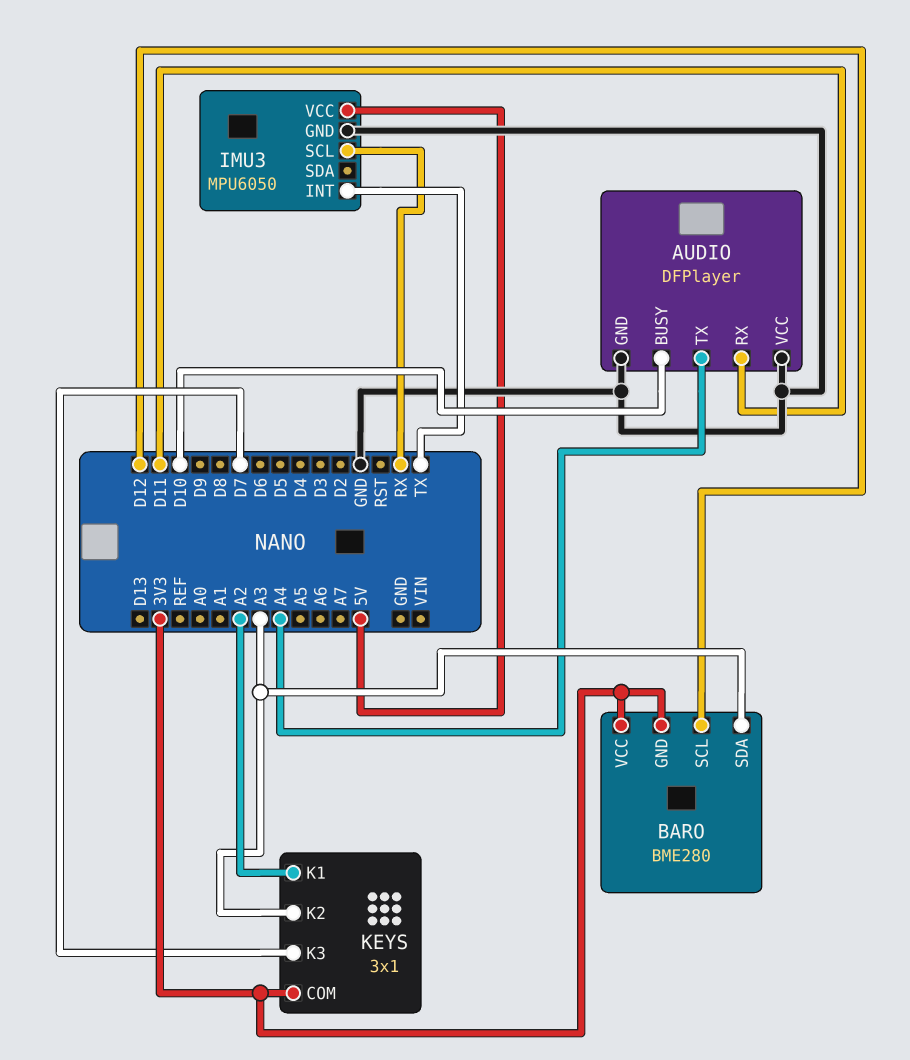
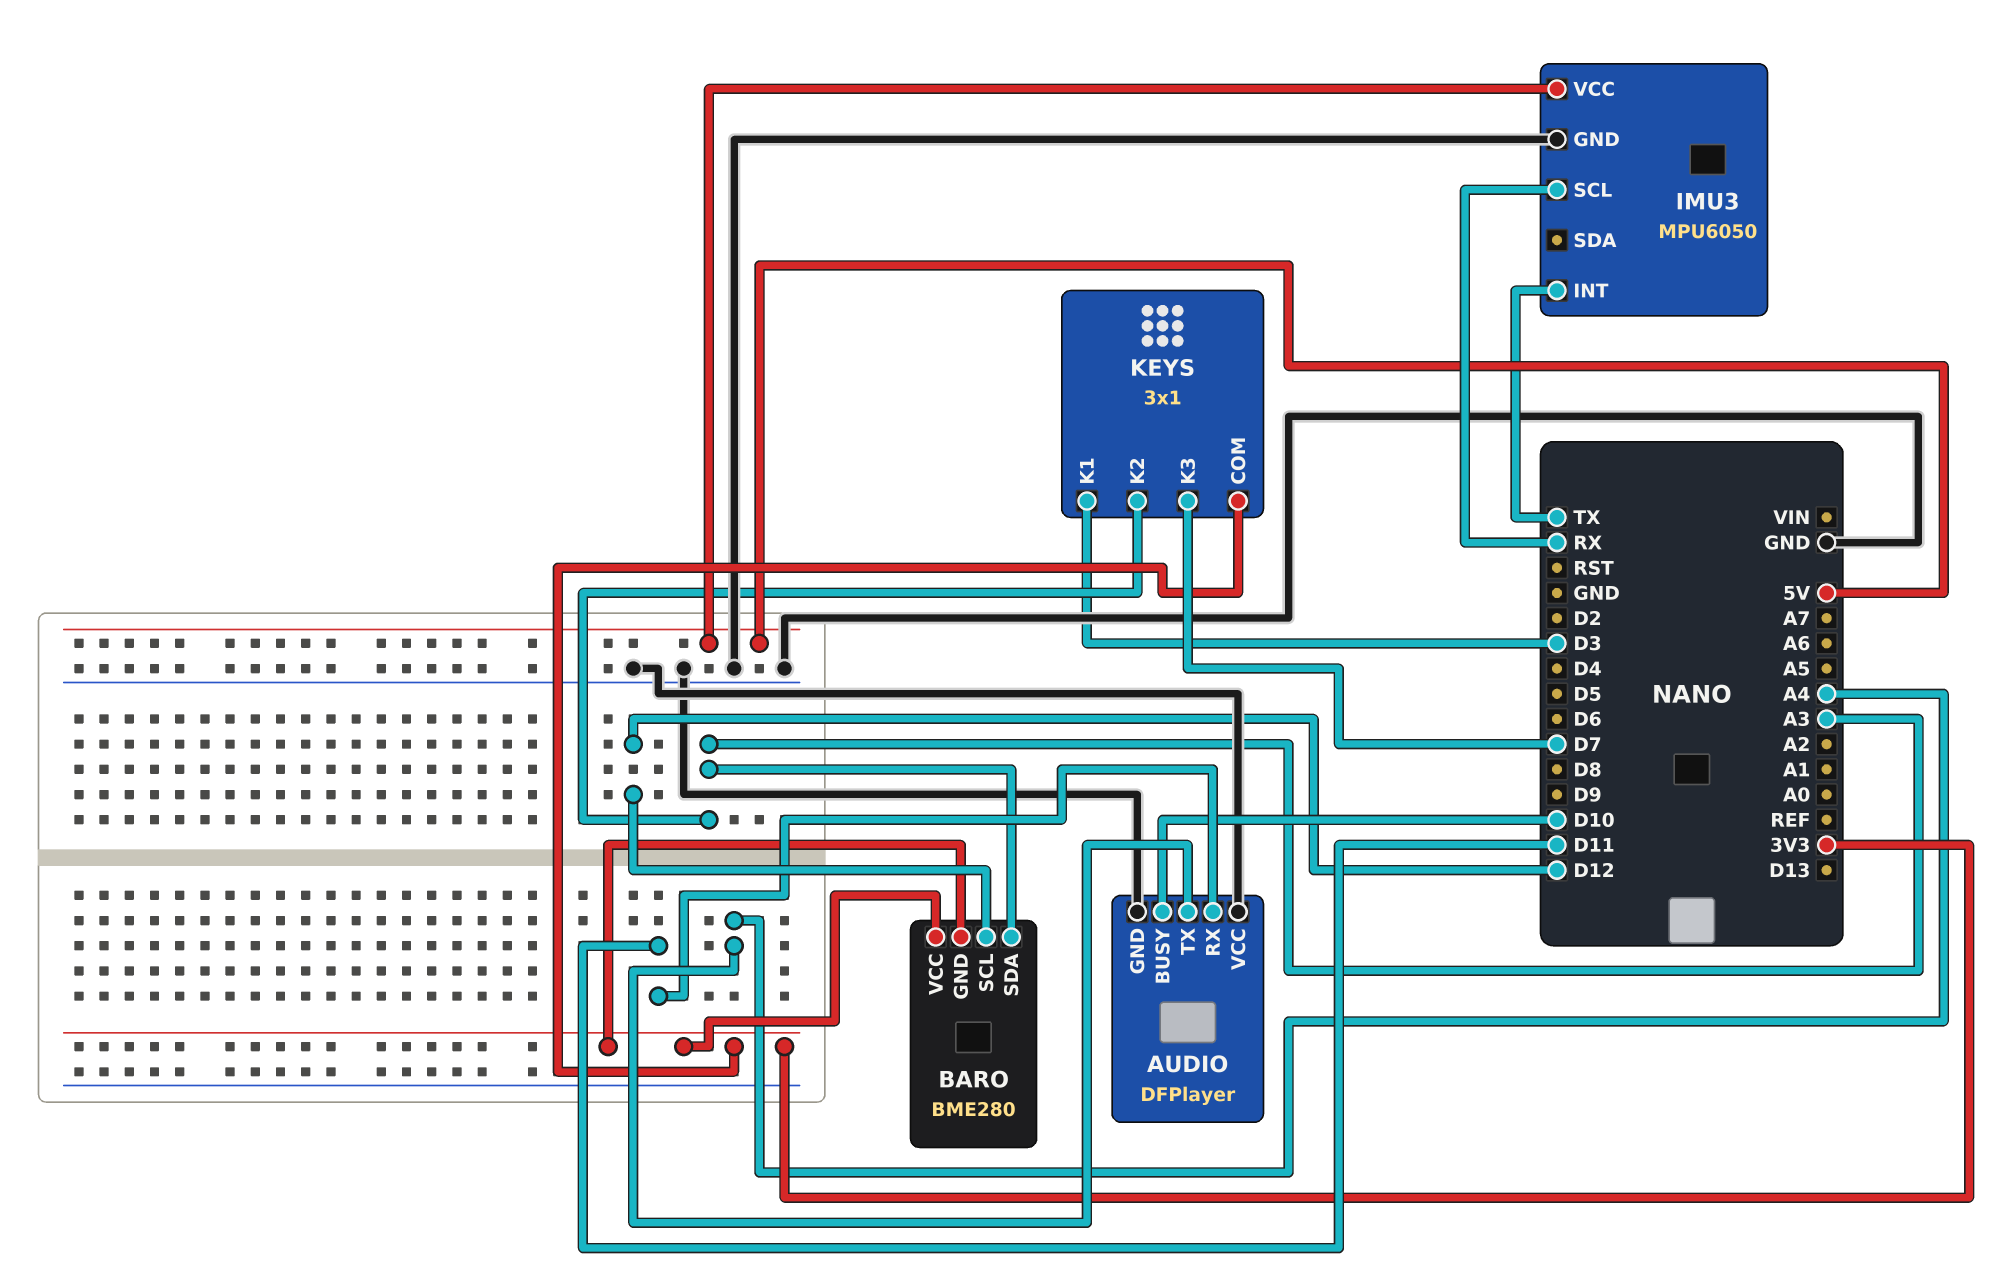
KEYS pin K1: A2 -> D3

